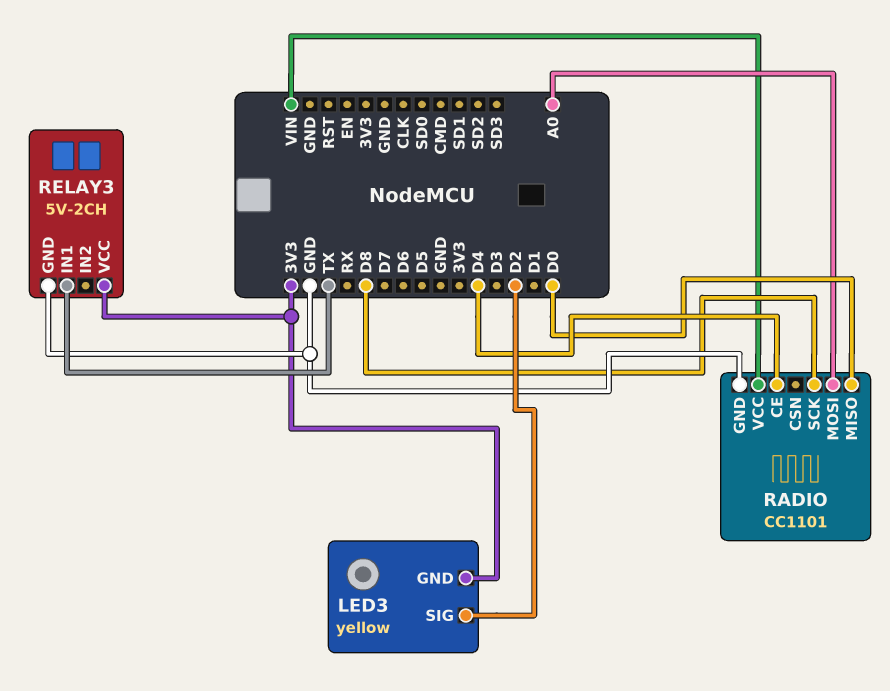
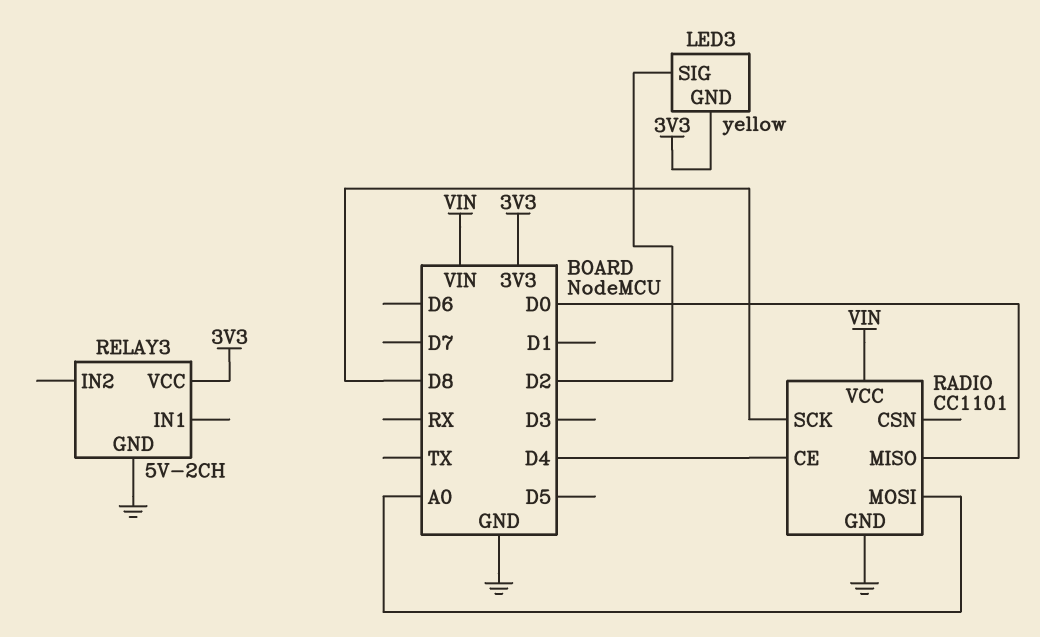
RELAY3 pin IN1: TX -> none

